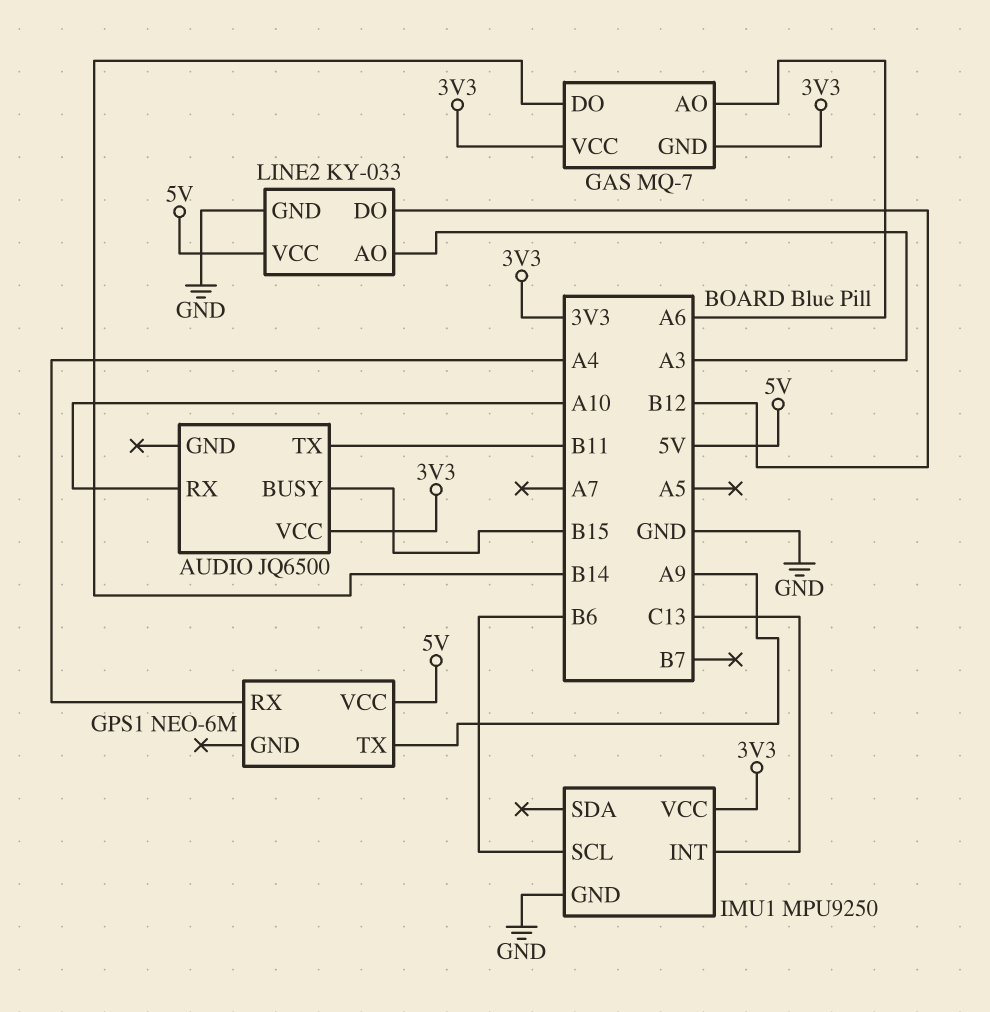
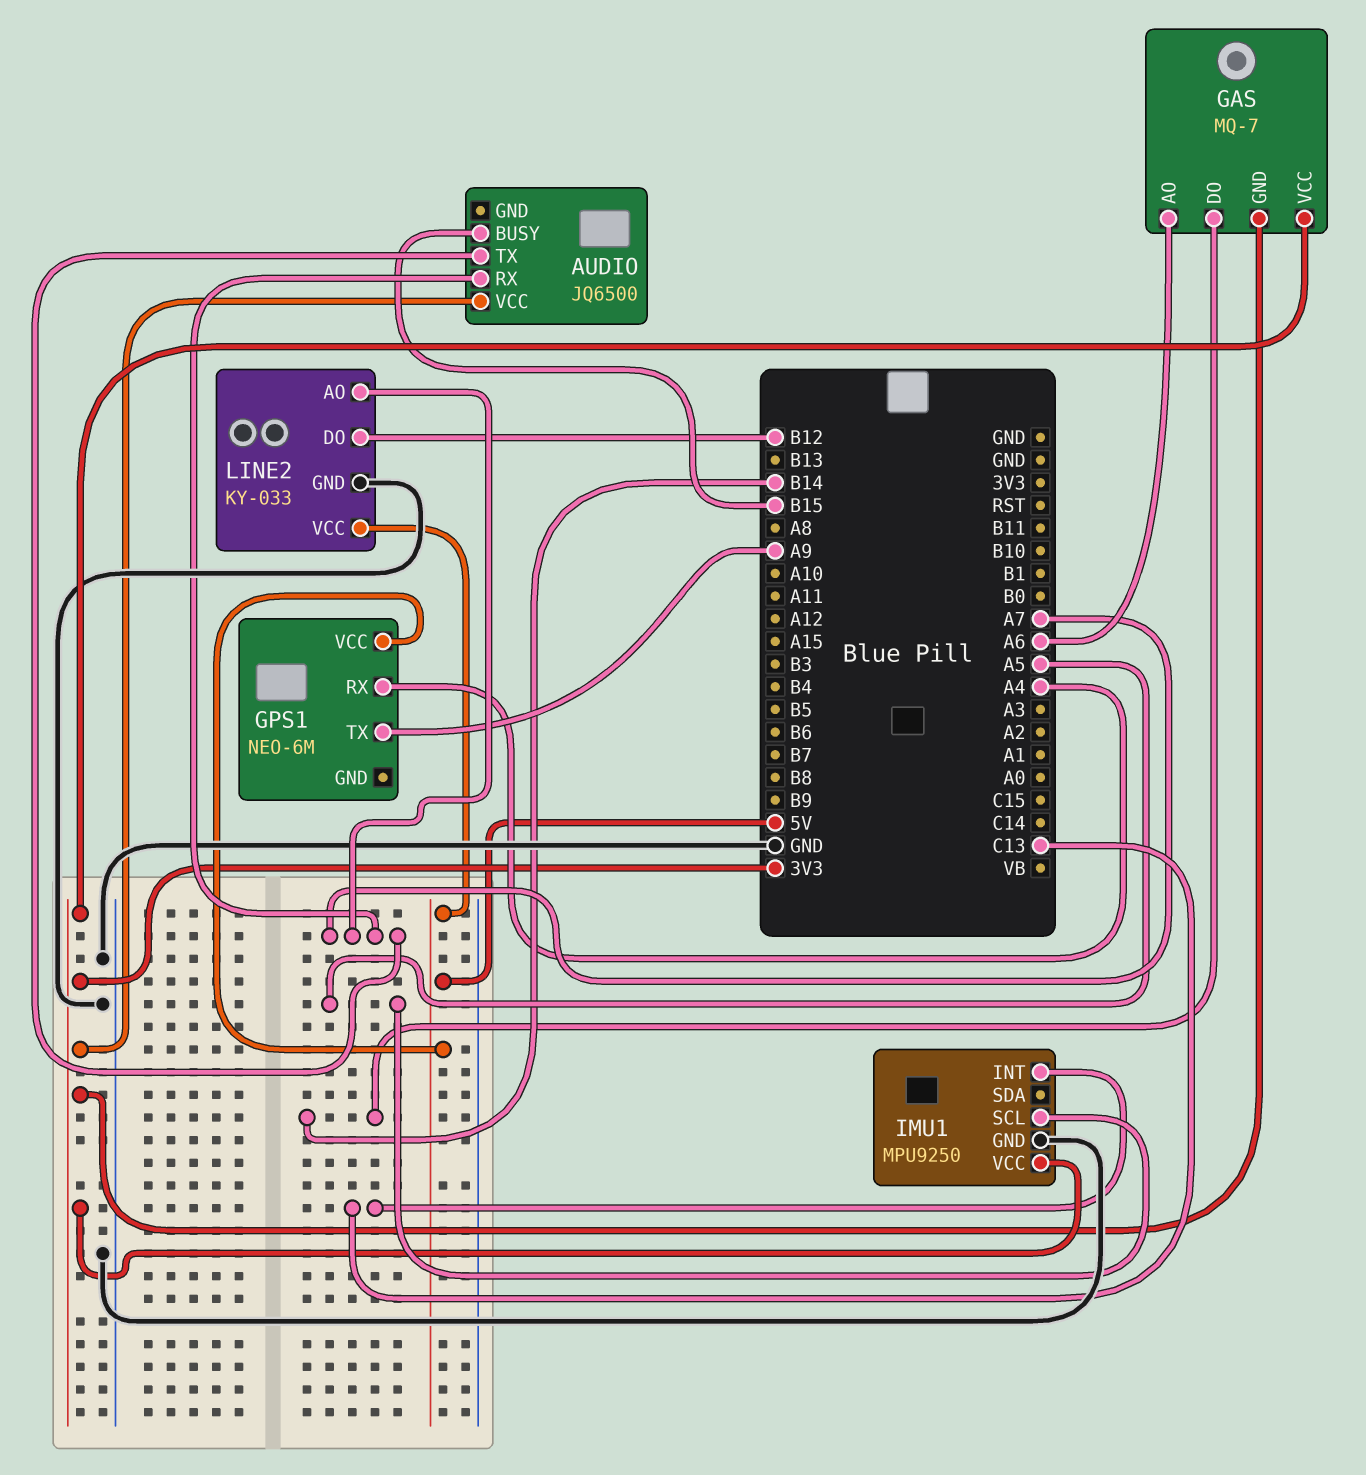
AUDIO pin RX: A10 -> A7
AUDIO pin TX: B11 -> A7
IMU1 pin SCL: B6 -> A5
LINE2 pin AO: A3 -> A7

